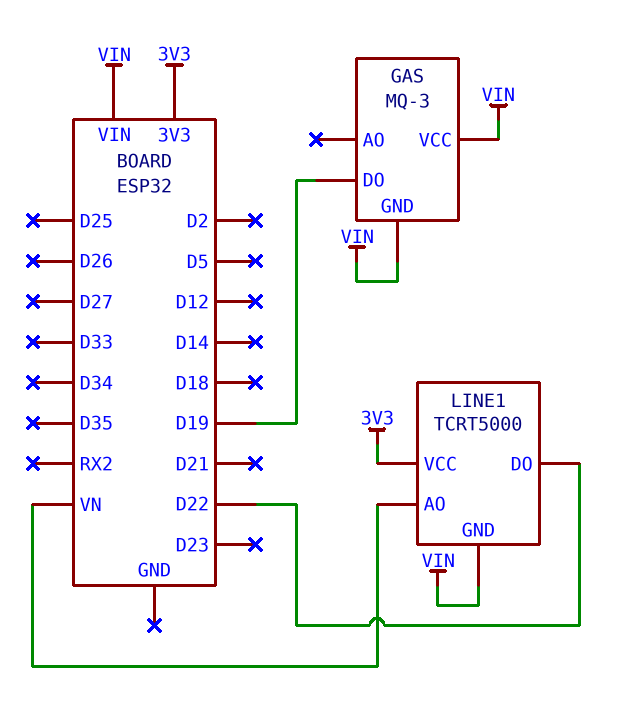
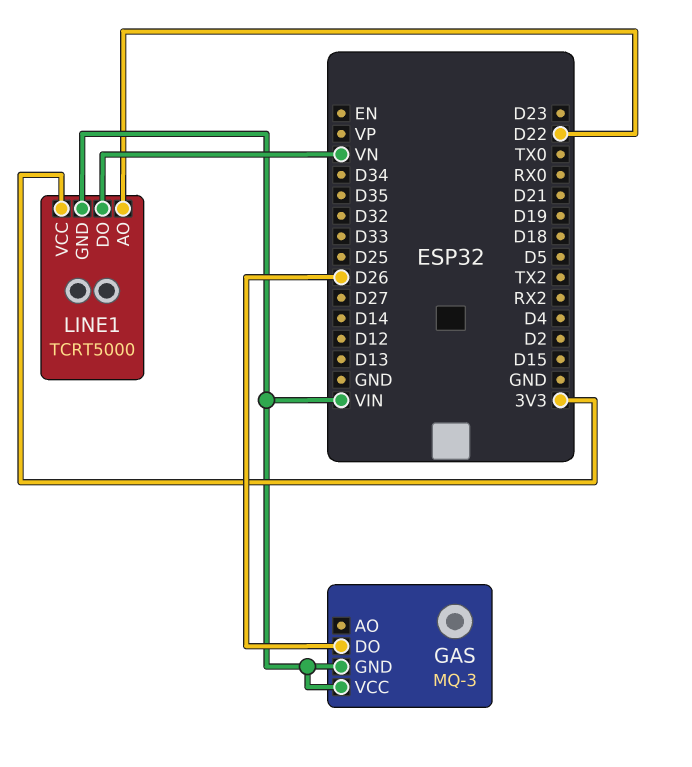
GAS pin DO: D19 -> D26
LINE1 pin AO: VN -> D22
LINE1 pin DO: D22 -> VN

